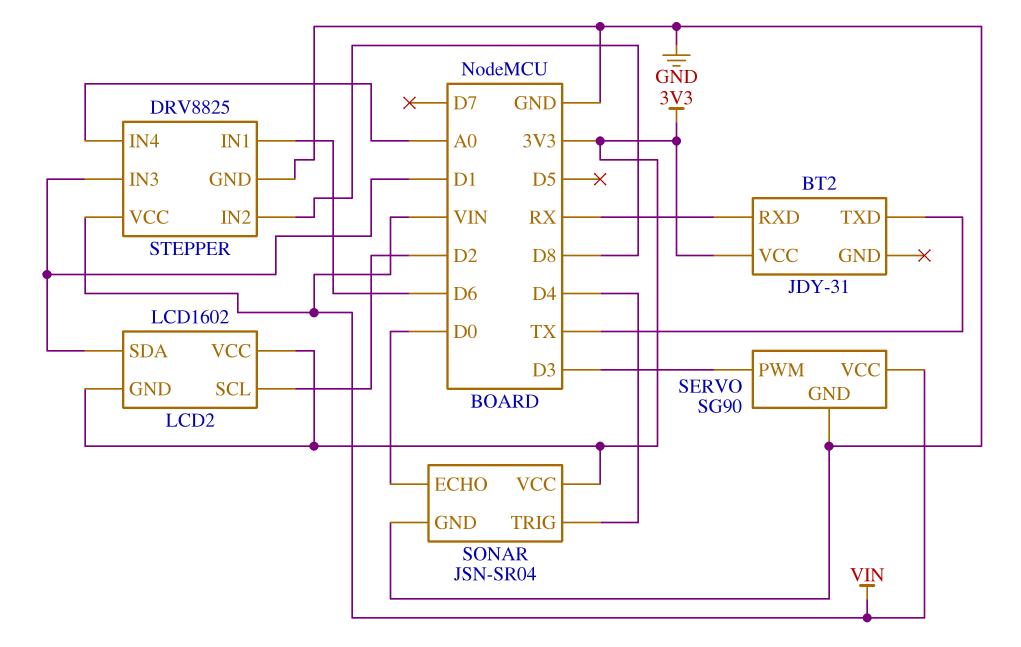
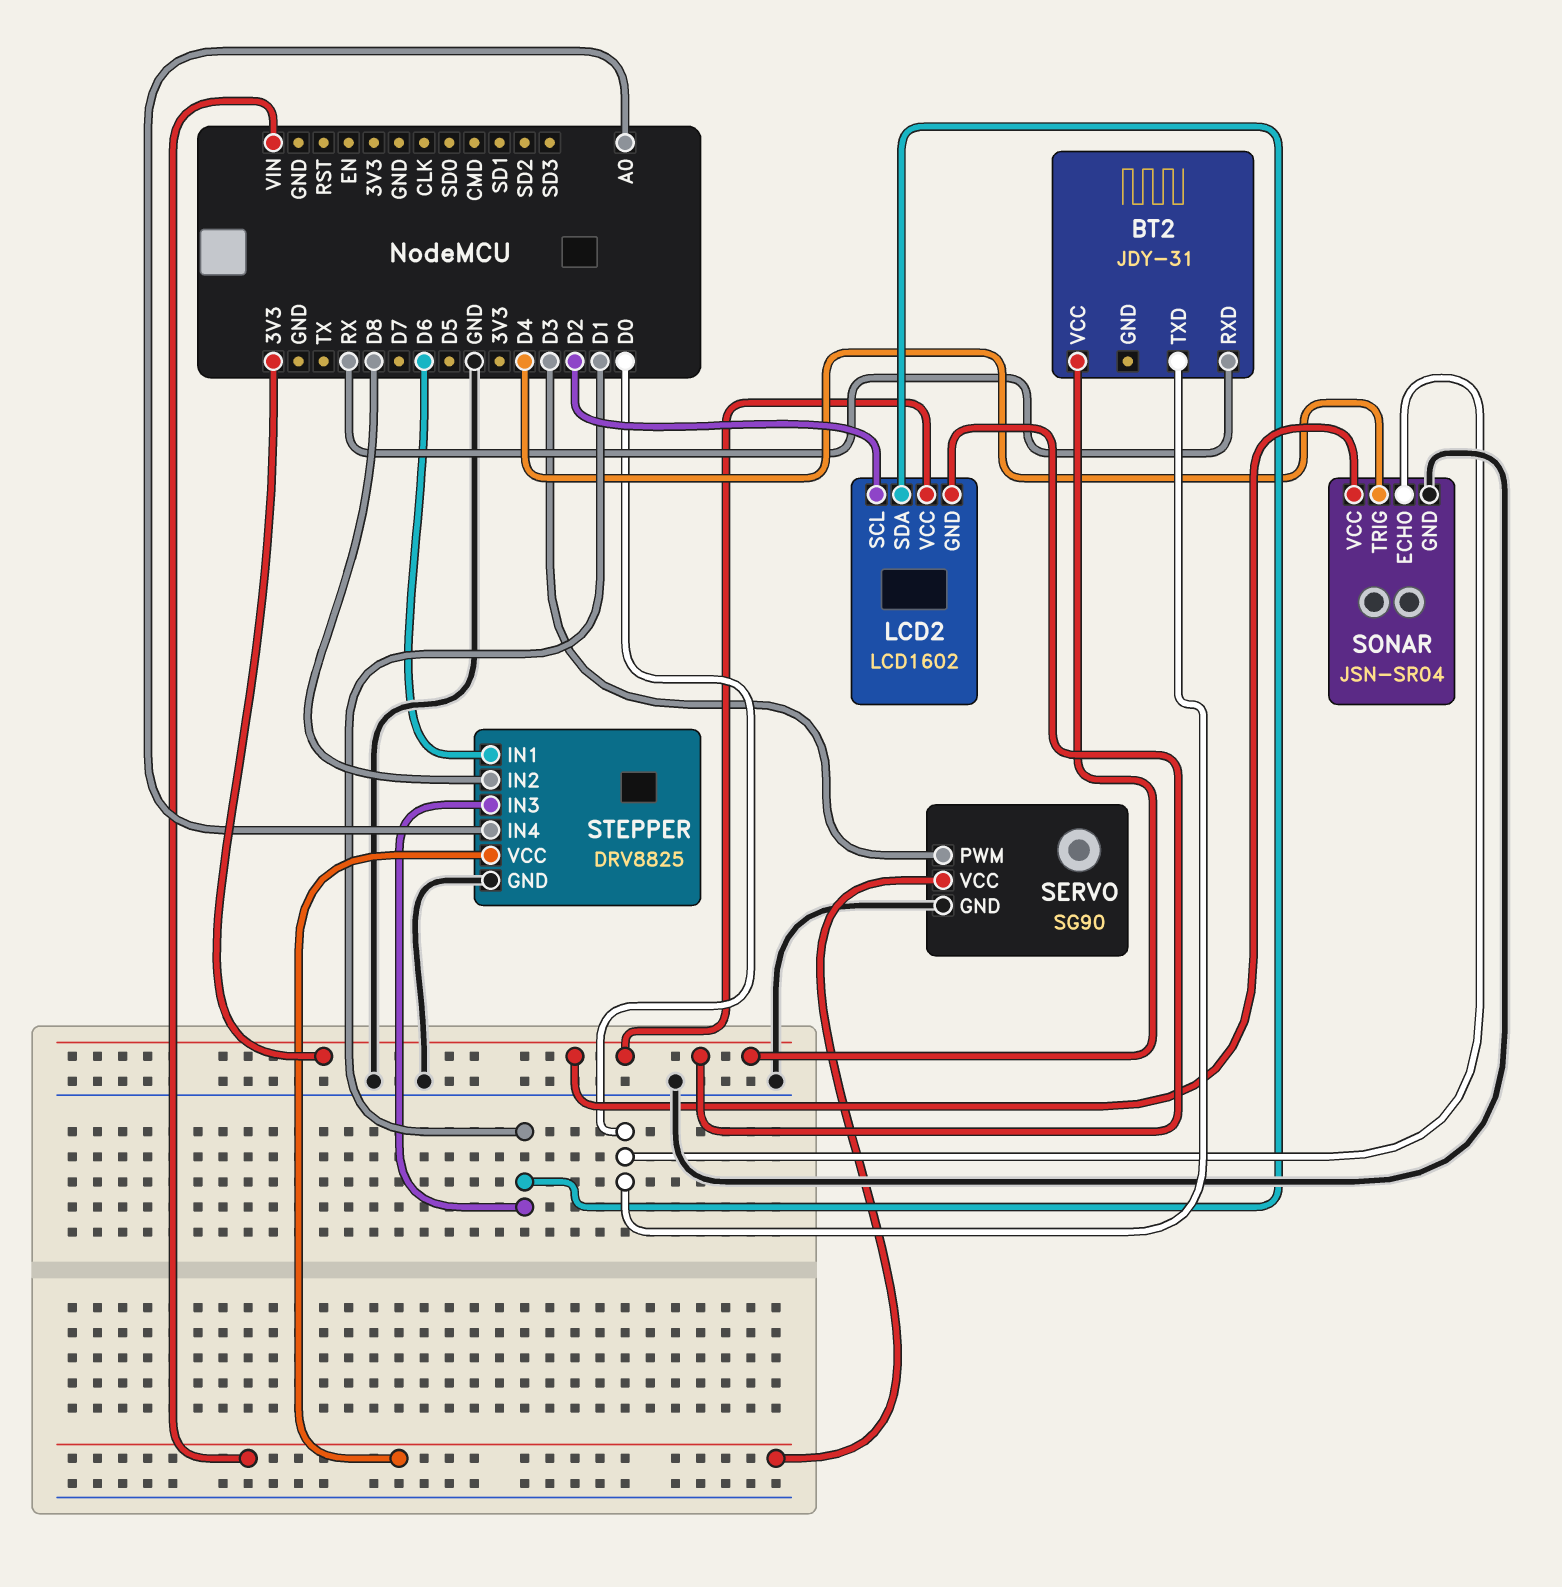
BT2 pin TXD: TX -> D0

